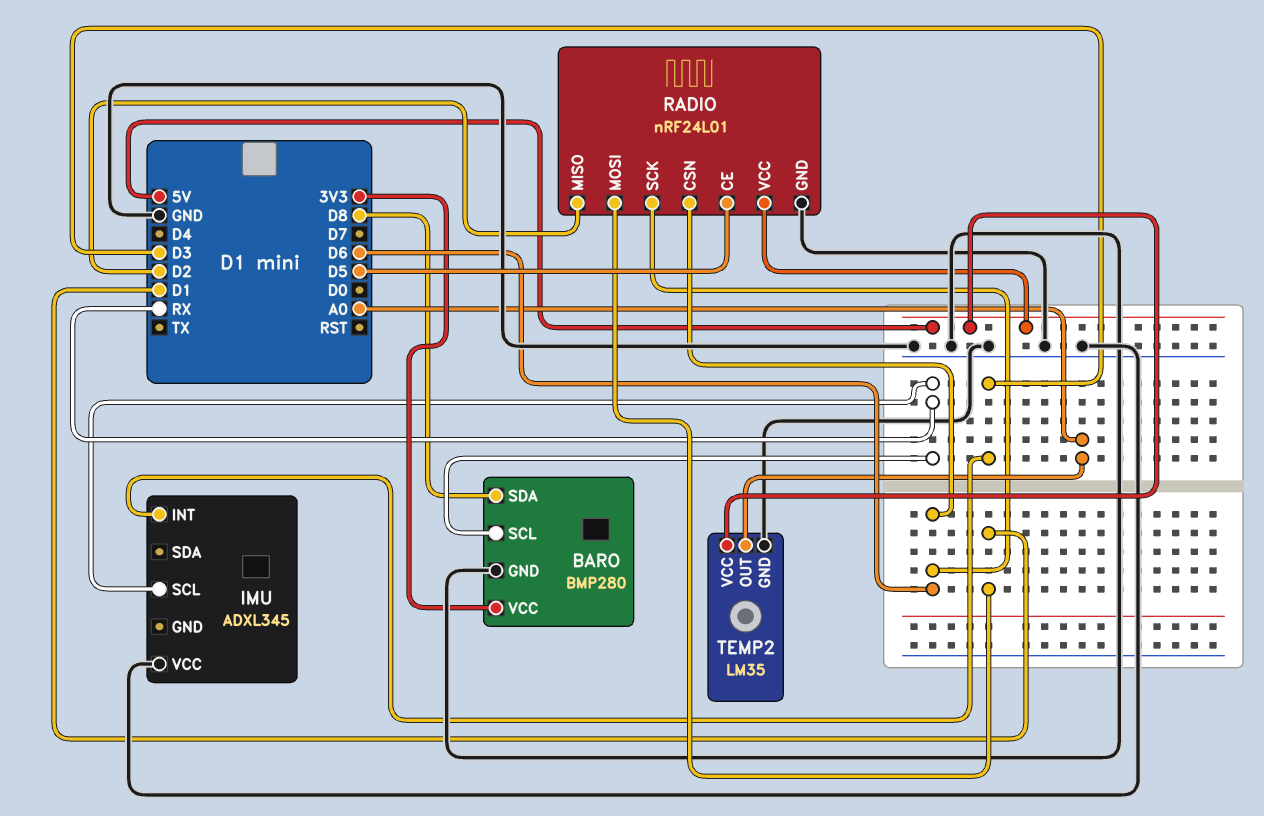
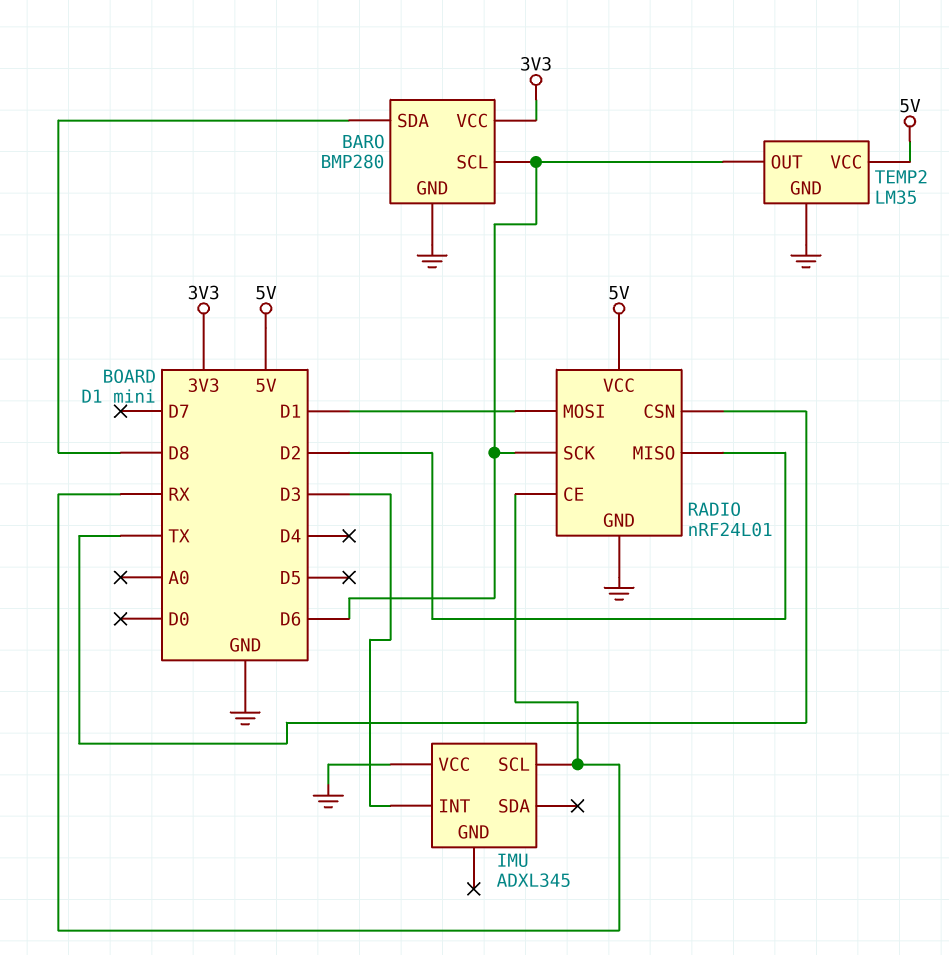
BARO pin SCL: RX -> D6
RADIO pin CE: D5 -> RX
RADIO pin CSN: D6 -> TX
TEMP2 pin OUT: A0 -> D6

